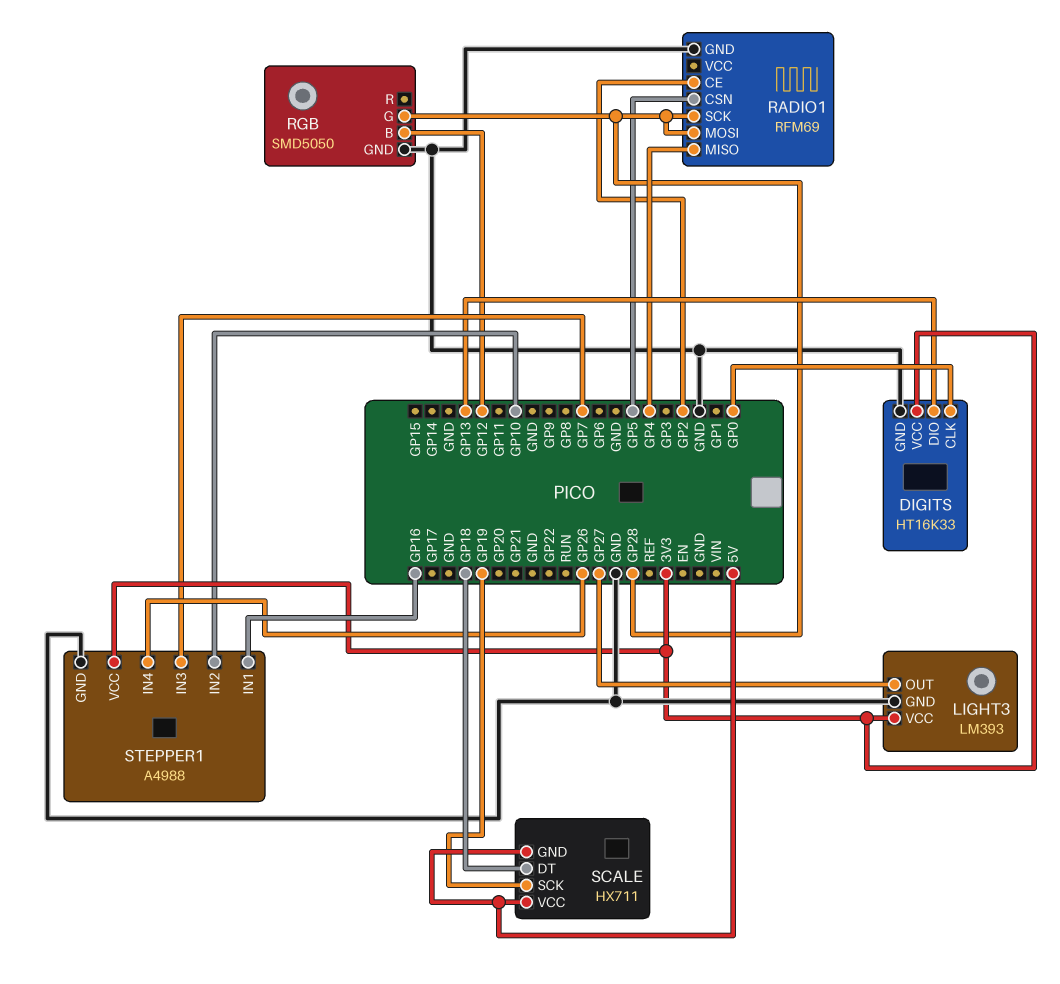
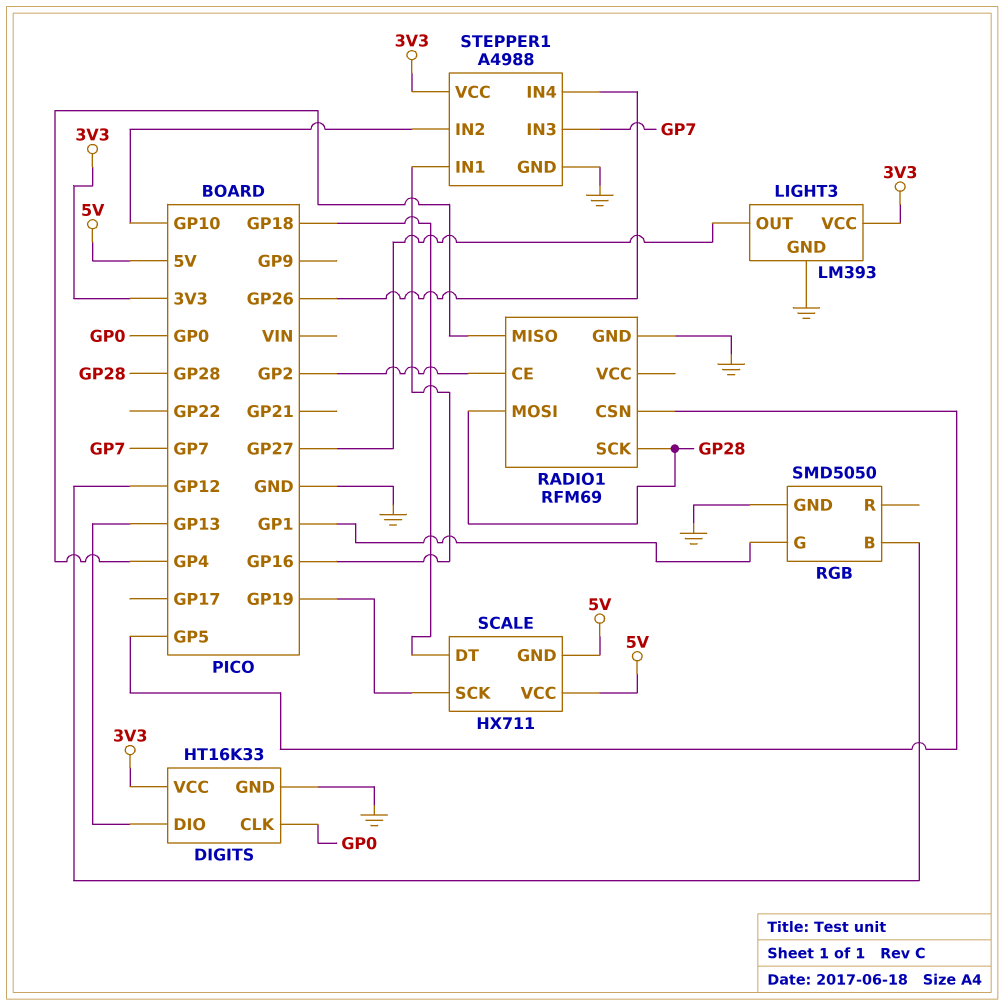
RGB pin G: GP28 -> GP1

